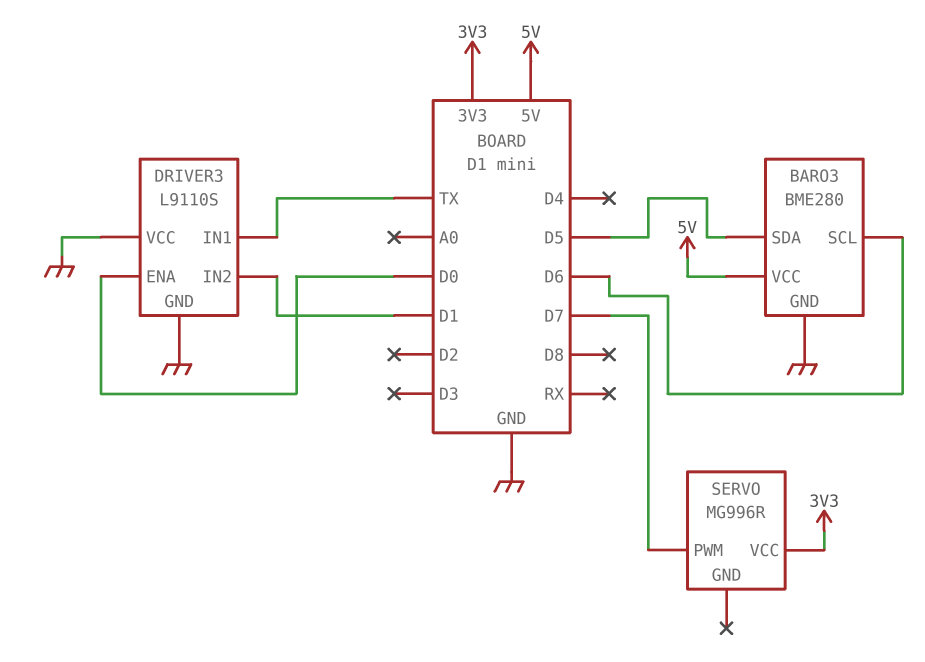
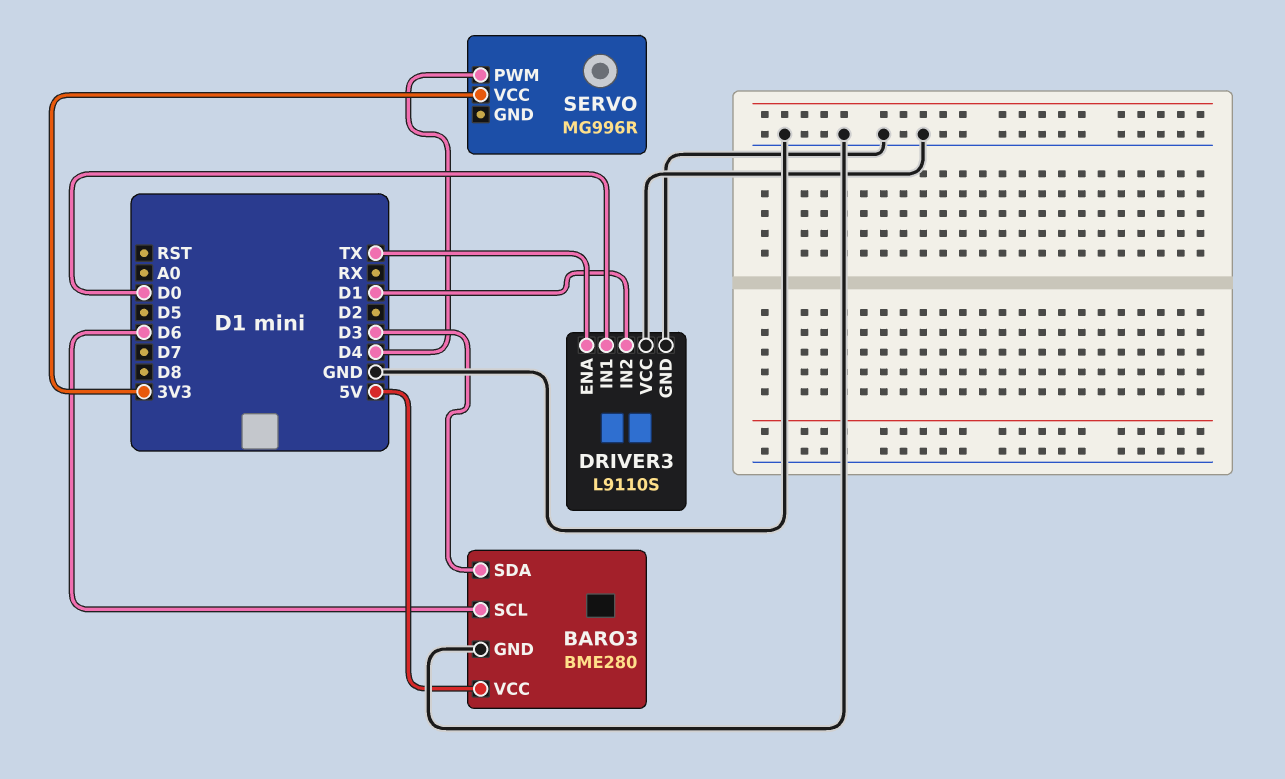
BARO3 pin SDA: D5 -> D3
DRIVER3 pin ENA: D0 -> TX
DRIVER3 pin IN1: TX -> D0
SERVO pin PWM: D7 -> D4

